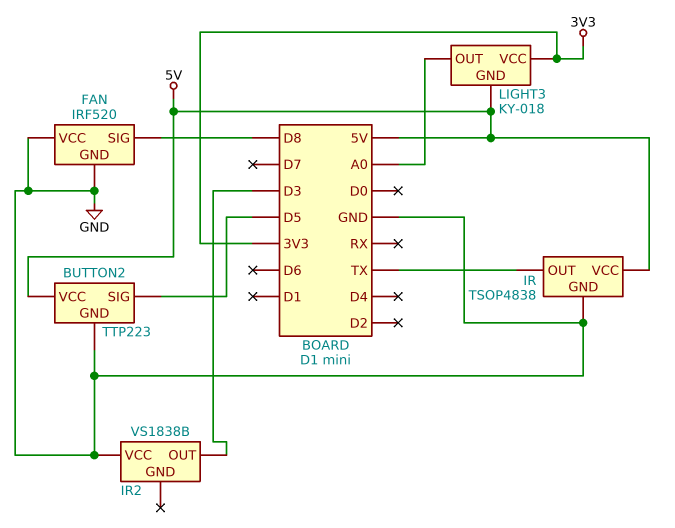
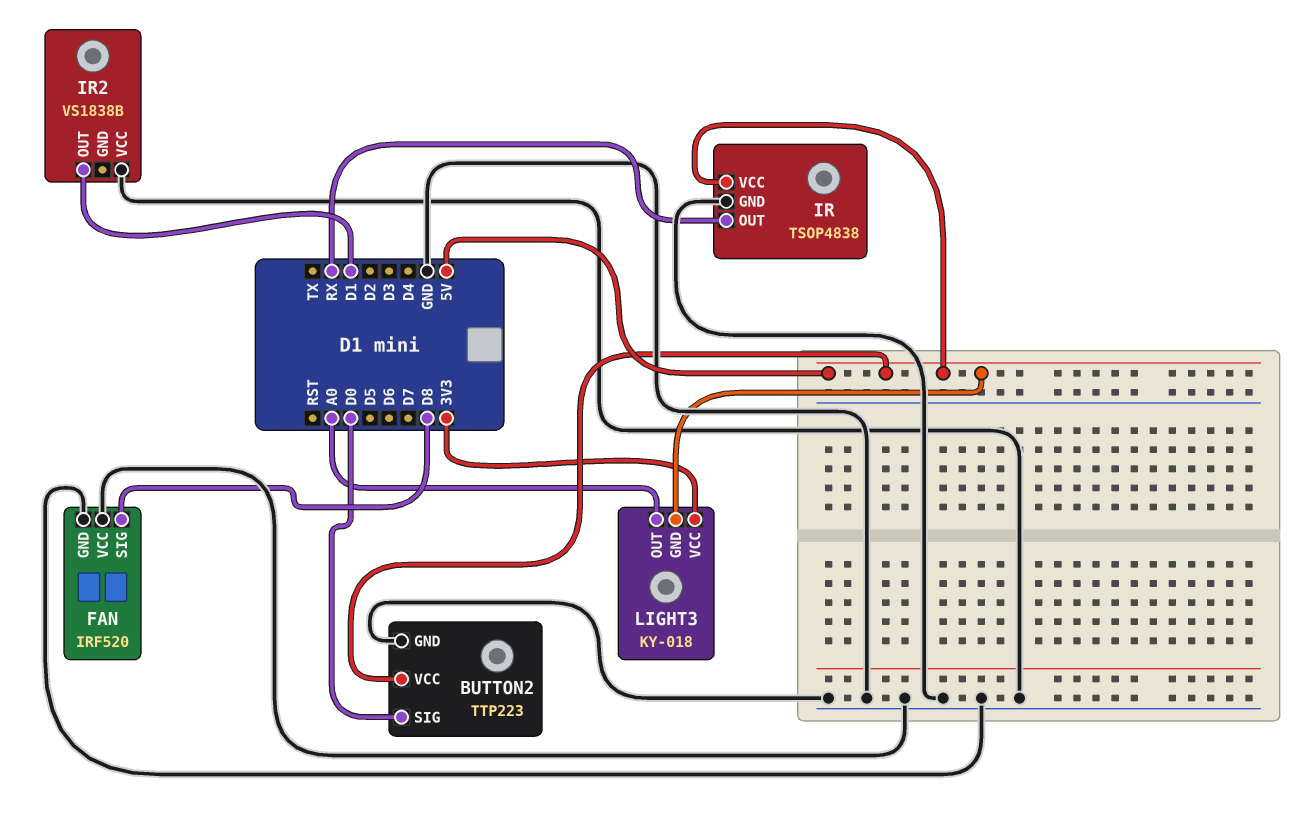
BUTTON2 pin SIG: D5 -> D0
IR pin OUT: TX -> RX
IR2 pin OUT: D3 -> D1

